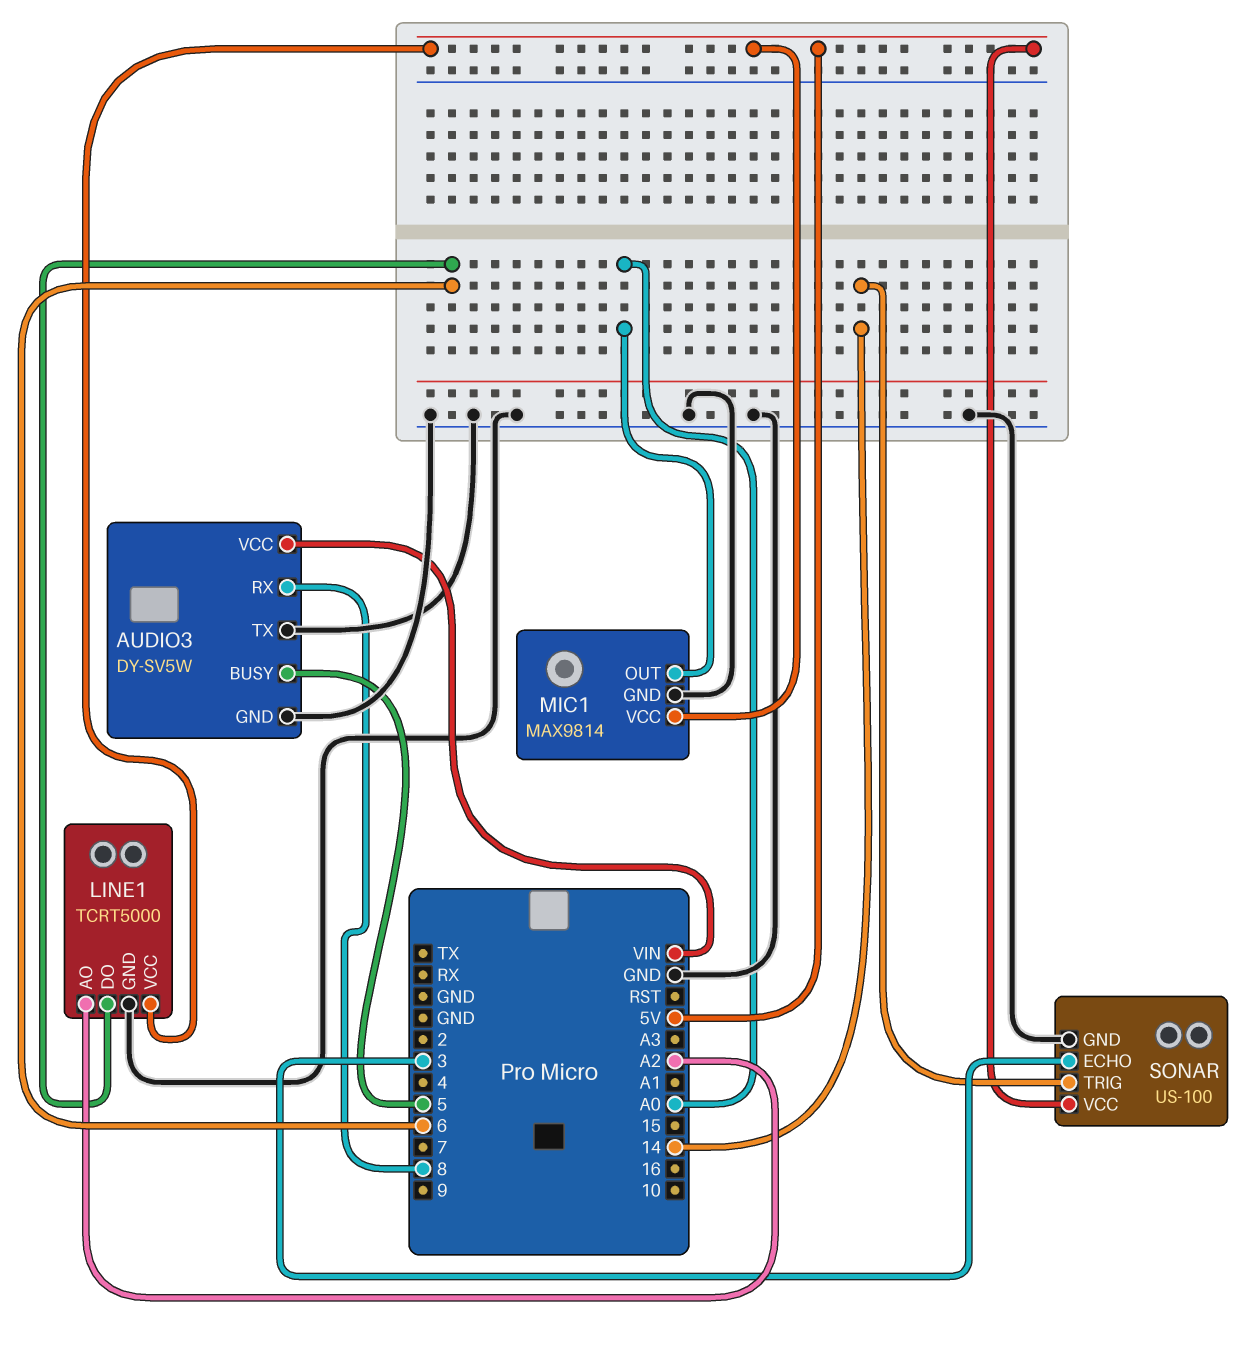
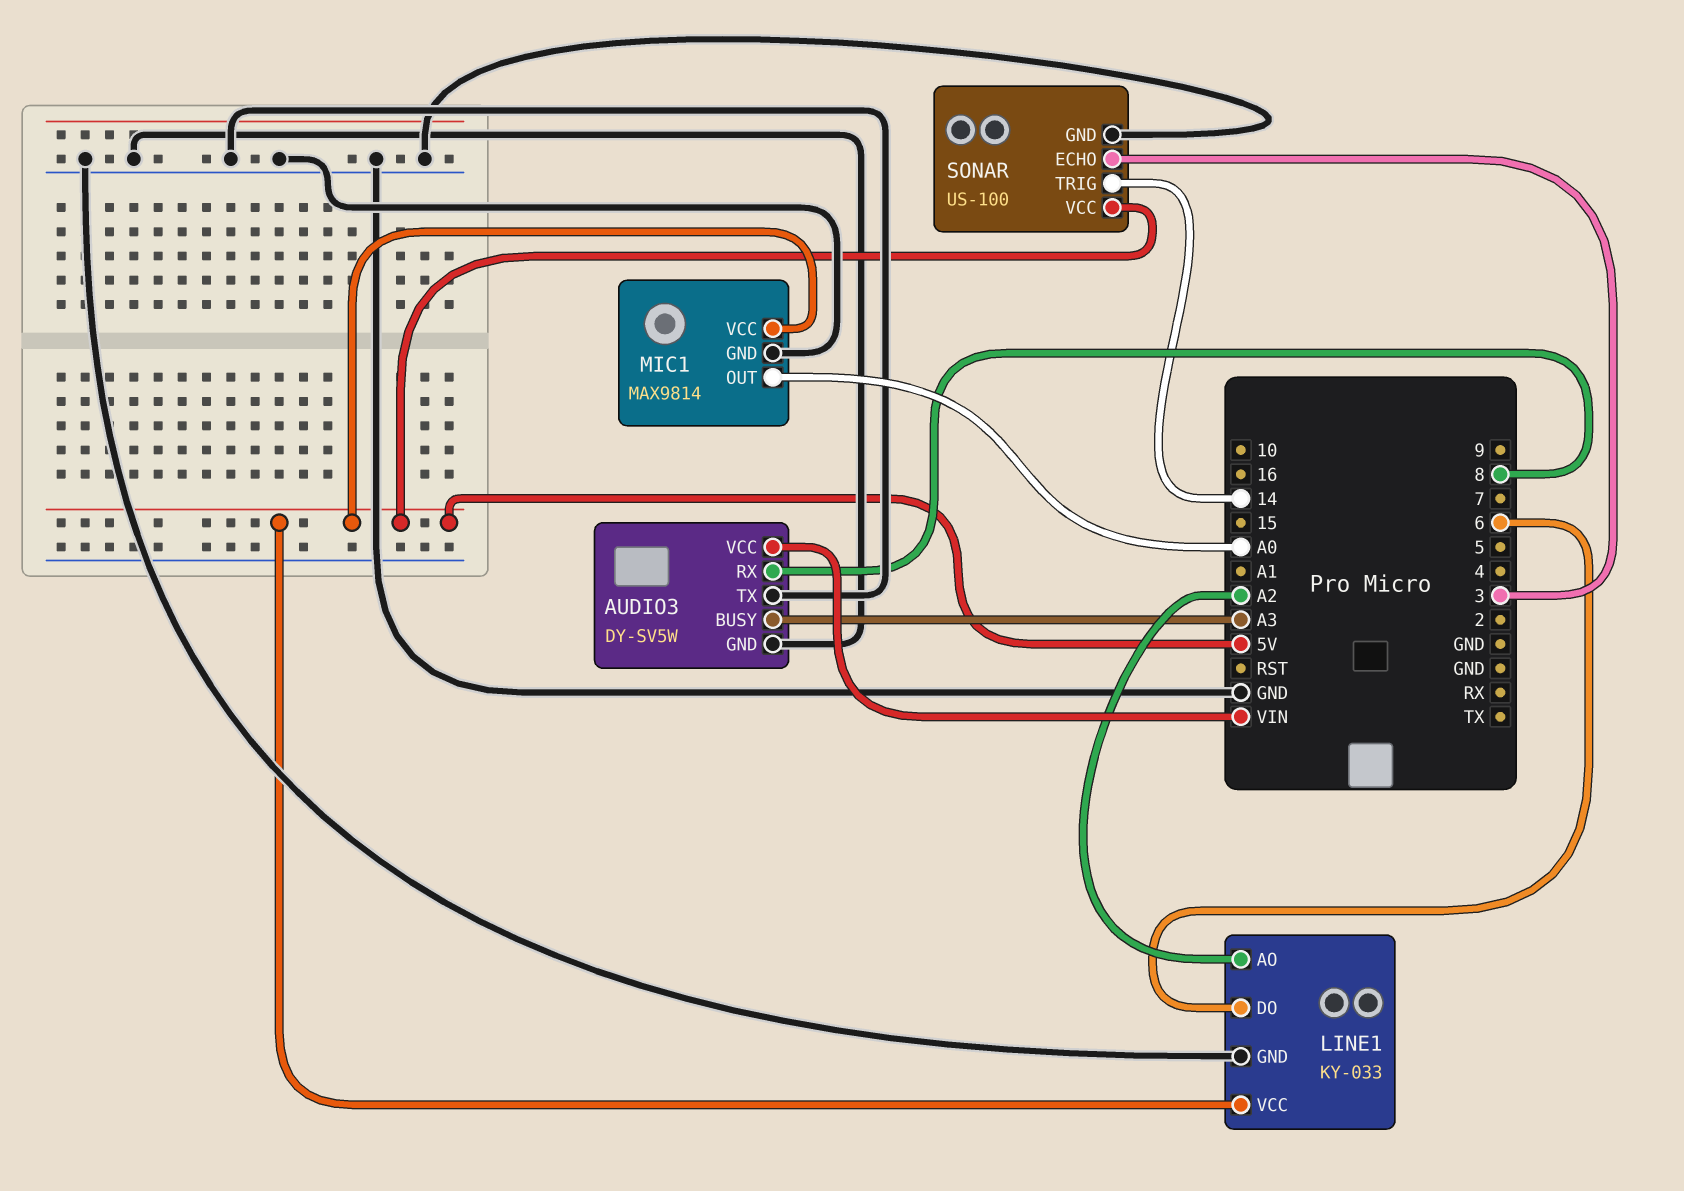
AUDIO3 pin BUSY: 5 -> A3
LINE1: TCRT5000 -> KY-033

